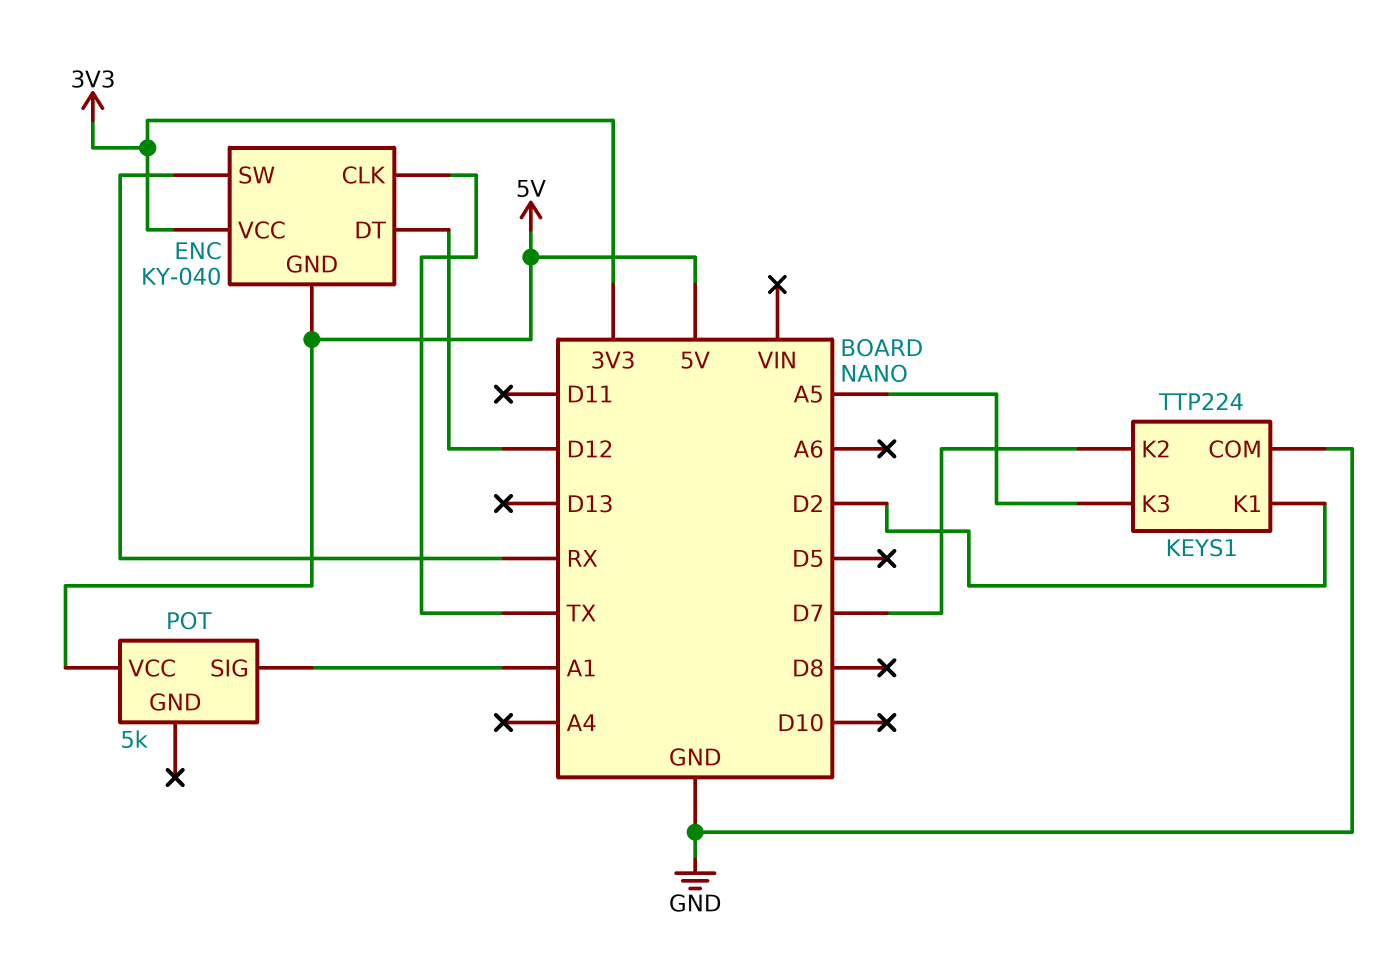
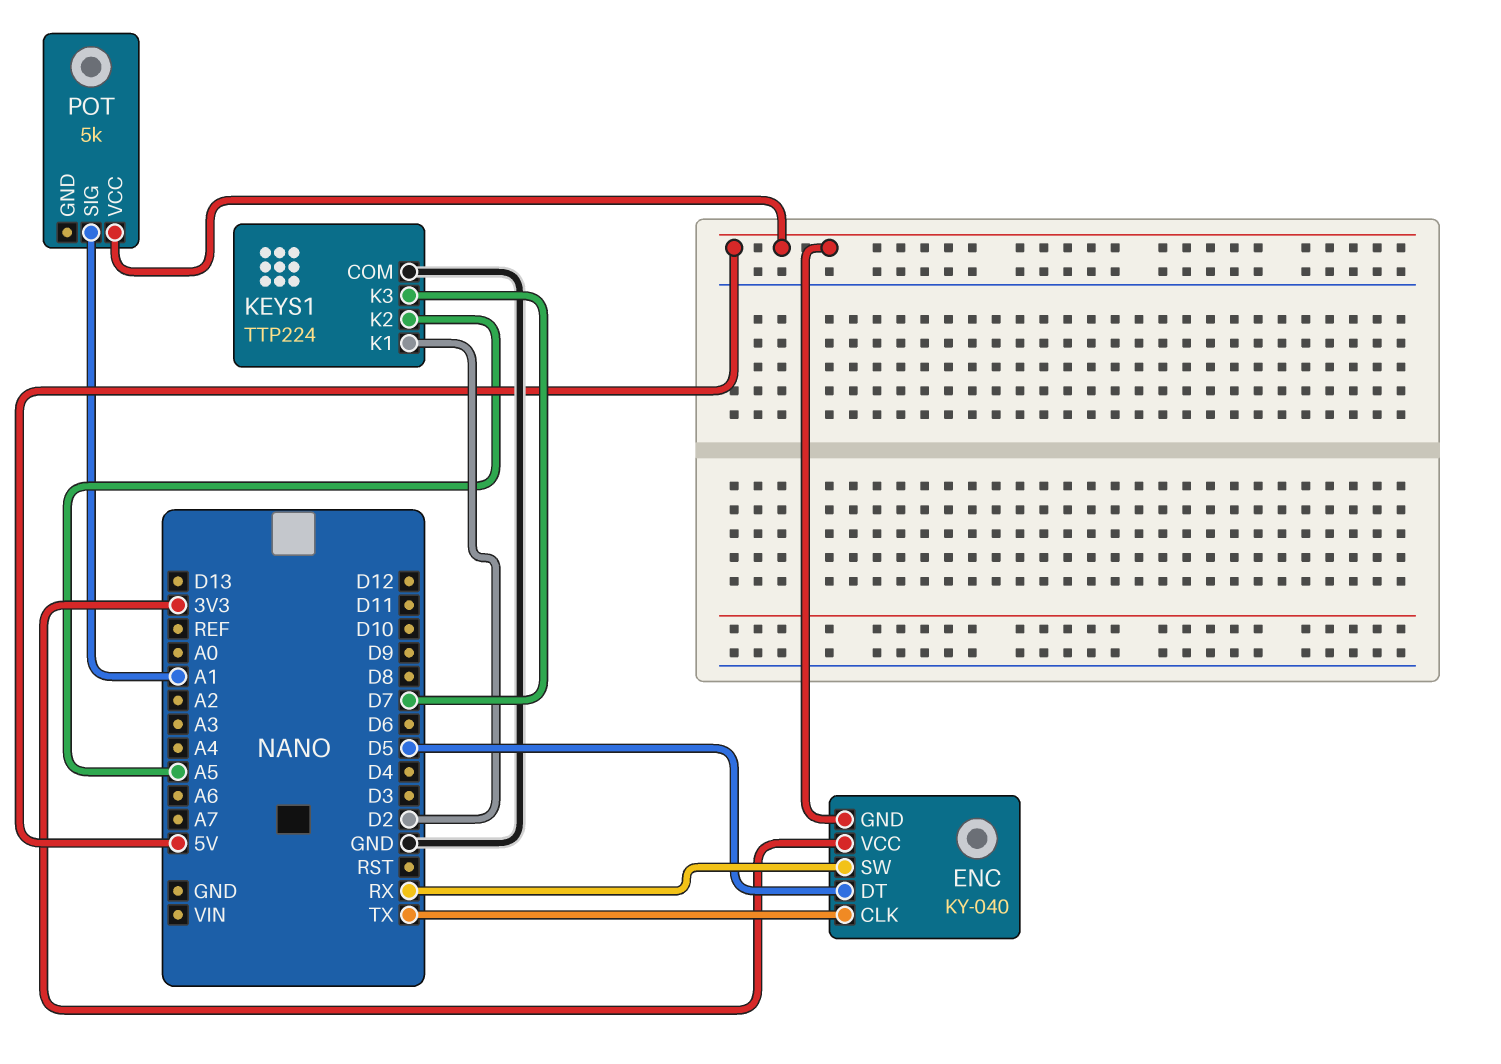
ENC pin DT: D12 -> D5
KEYS1 pin K2: D7 -> A5
KEYS1 pin K3: A5 -> D7

